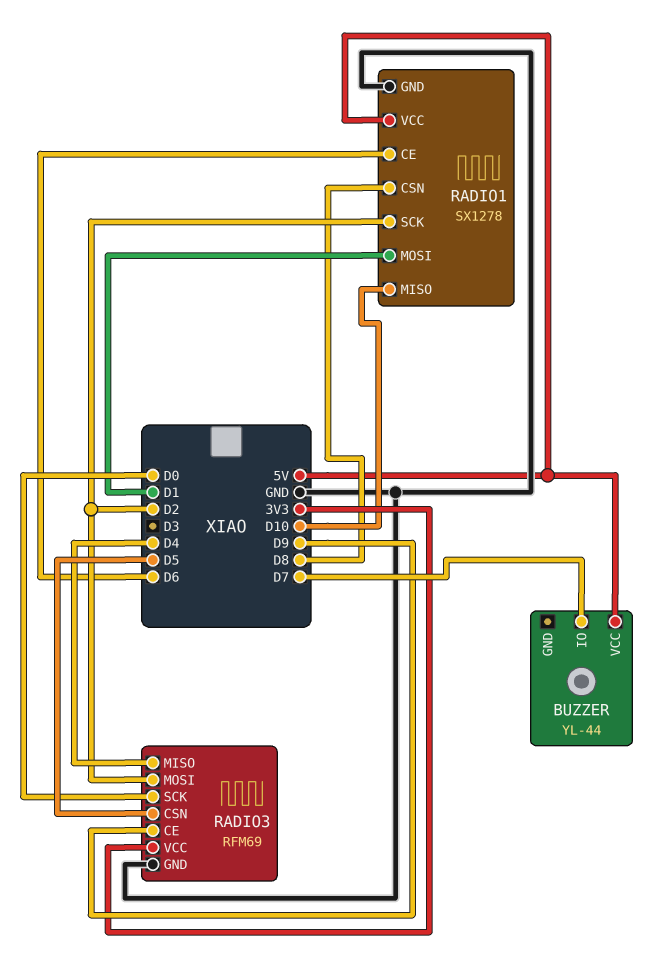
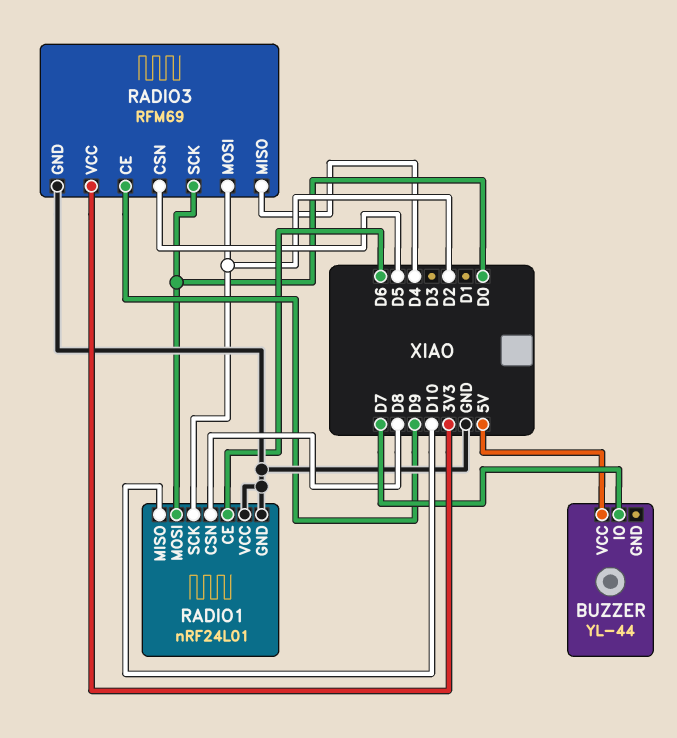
RADIO1: SX1278 -> nRF24L01
RADIO1 pin MOSI: D1 -> D0
RADIO1 pin VCC: 5V -> GND

